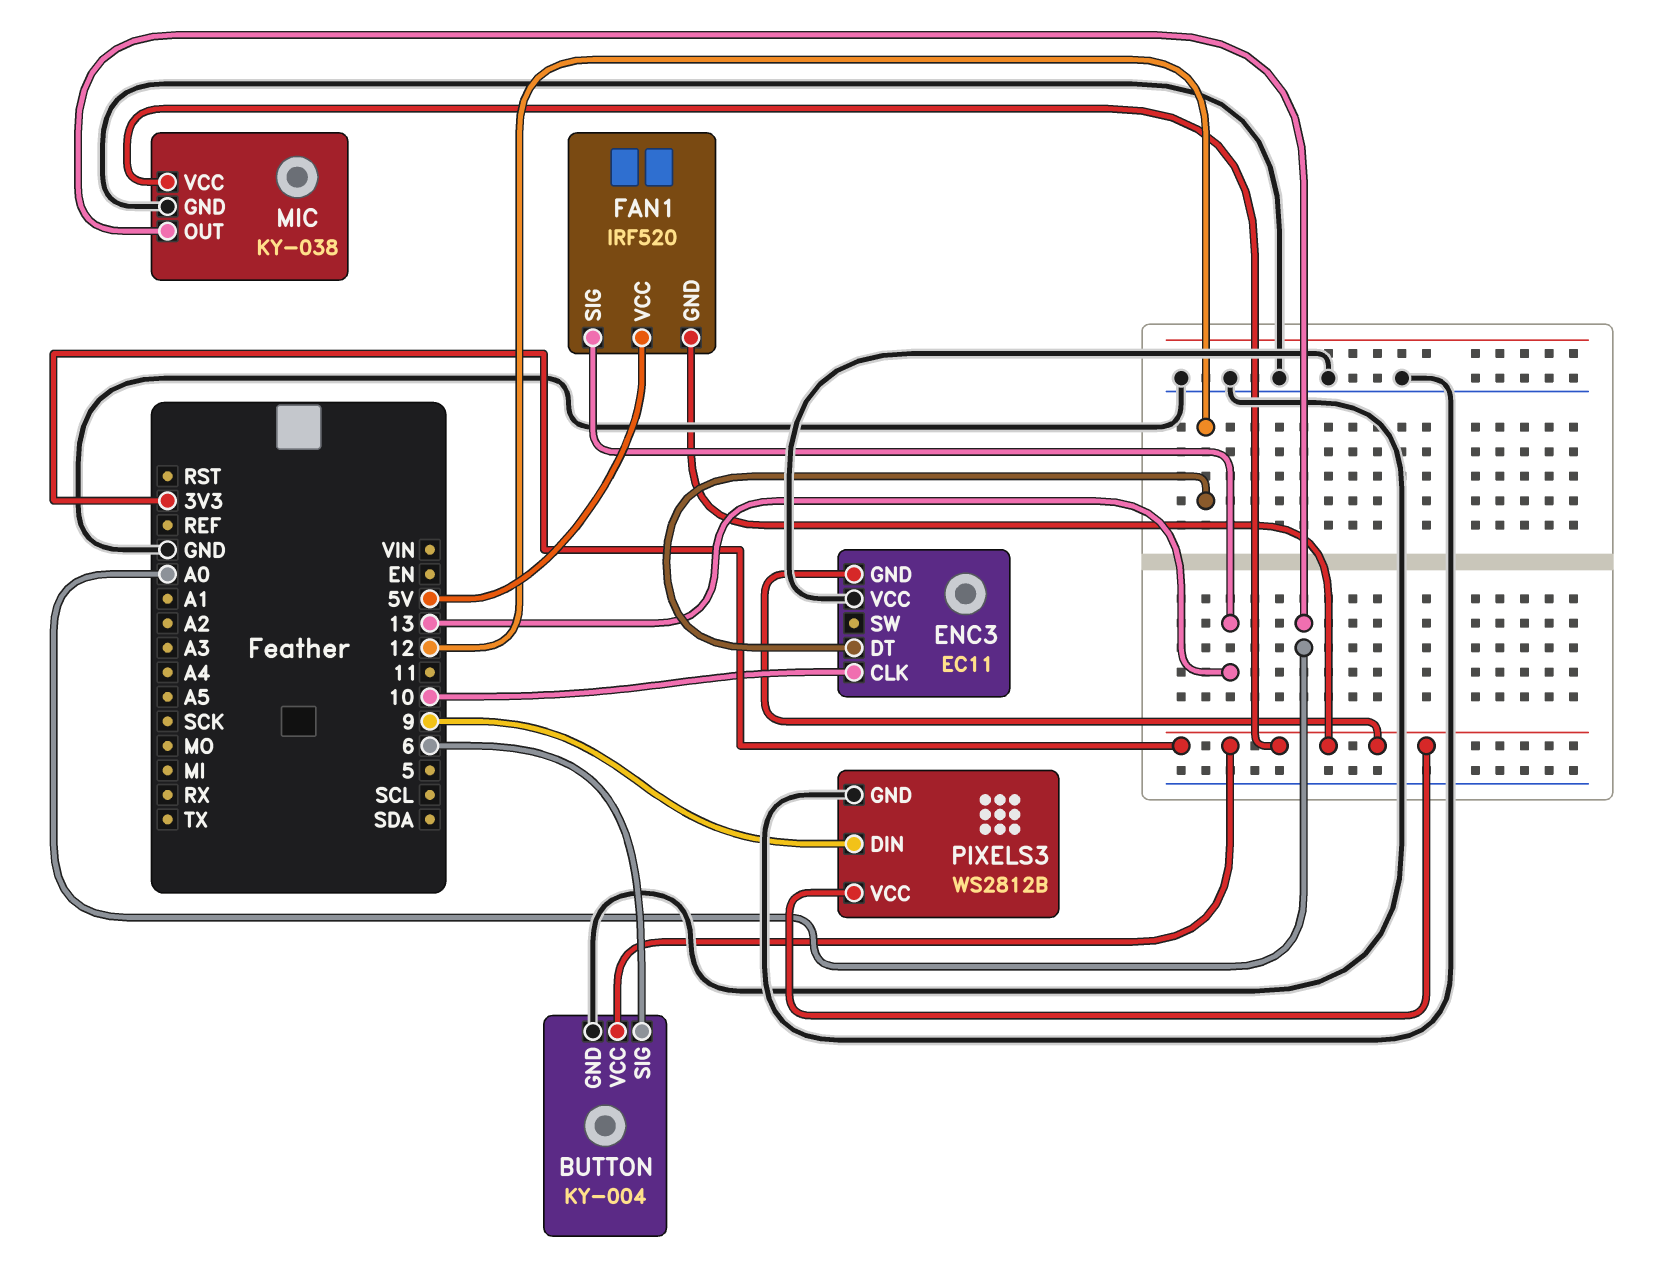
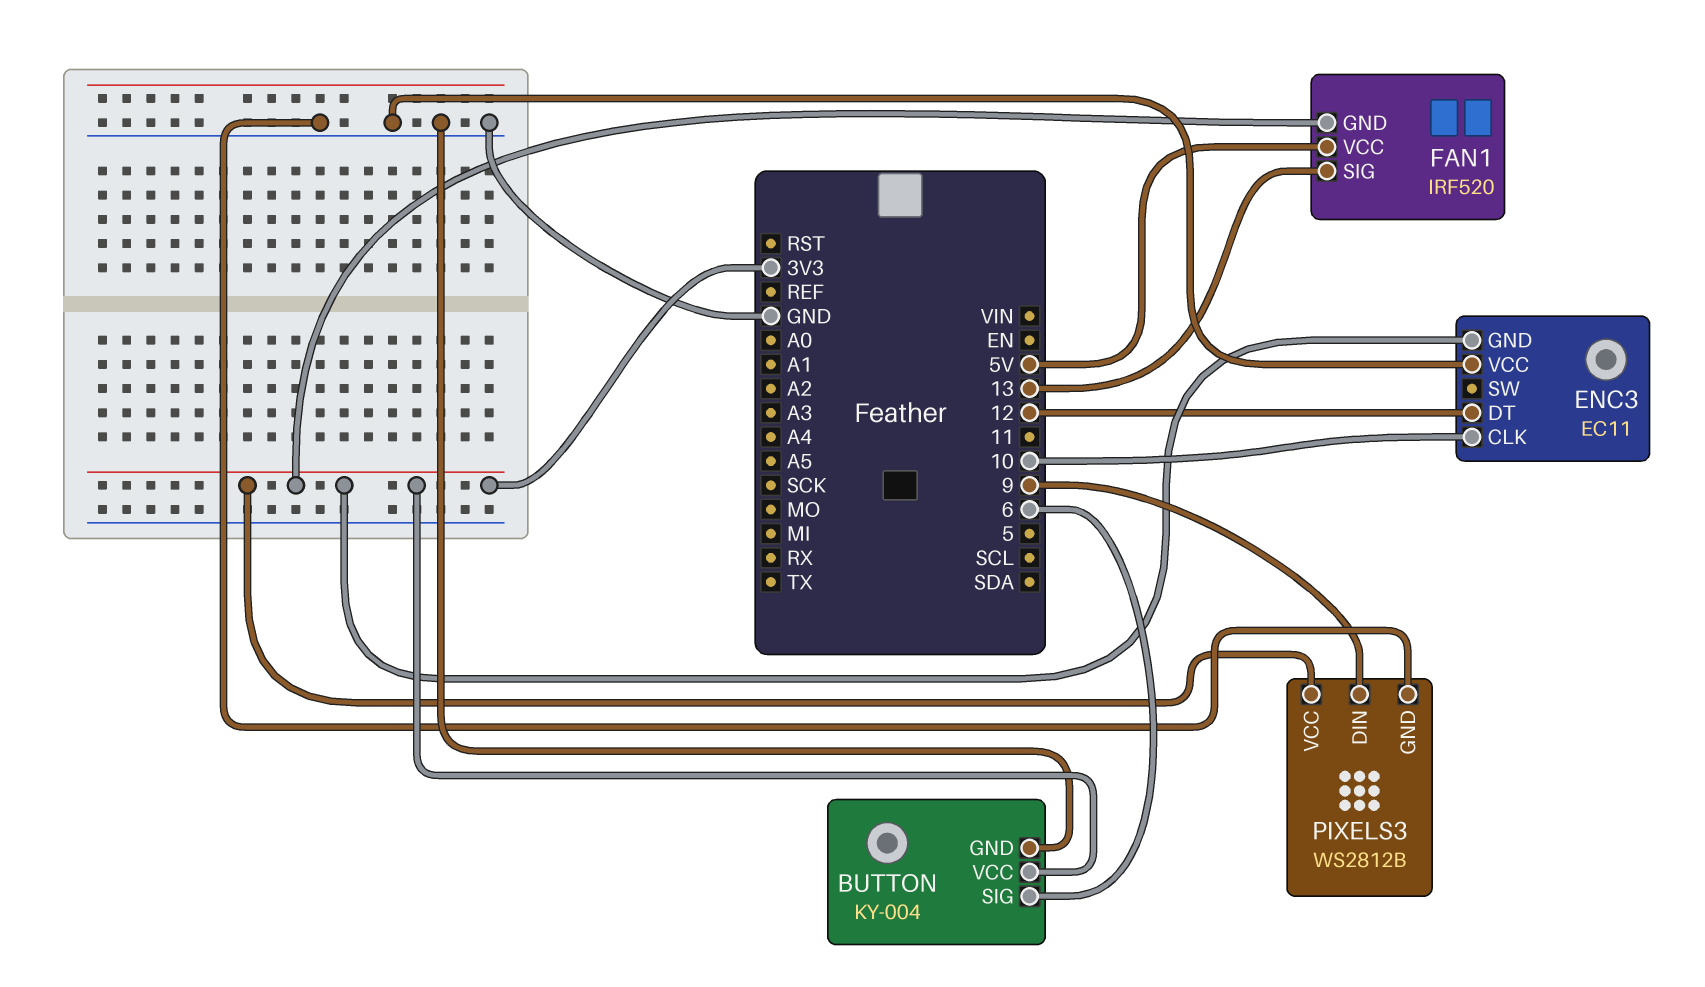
MIC: KY-038 -> none
MIC pin GND: GND -> none
MIC pin OUT: A0 -> none
MIC pin VCC: 3V3 -> none

